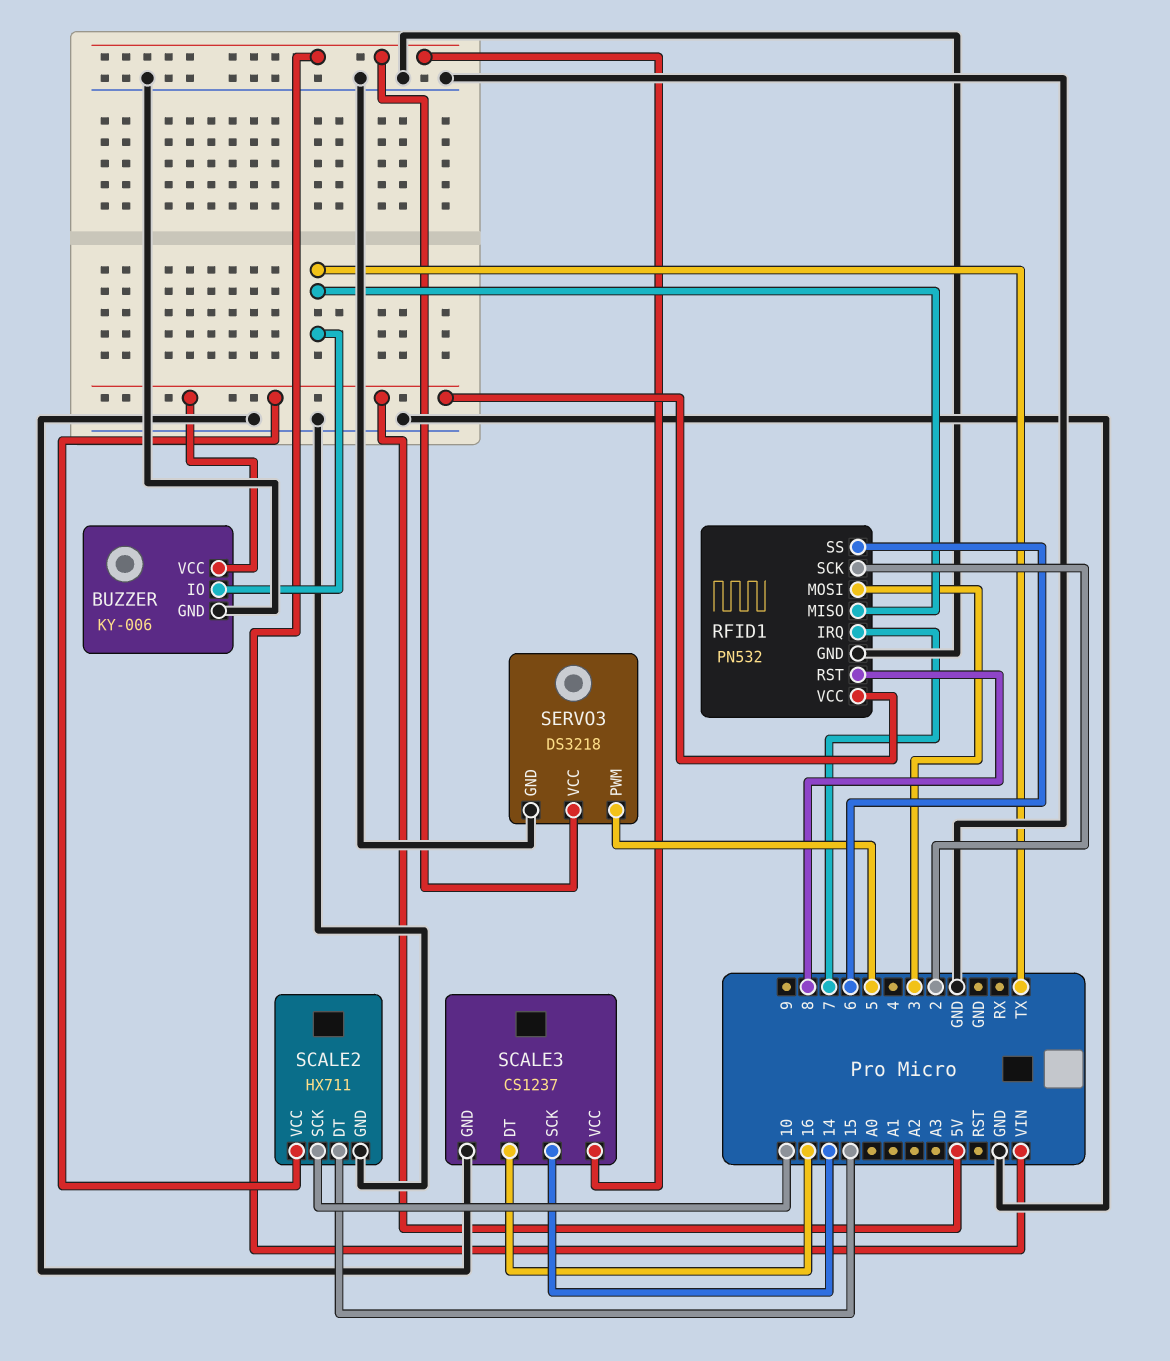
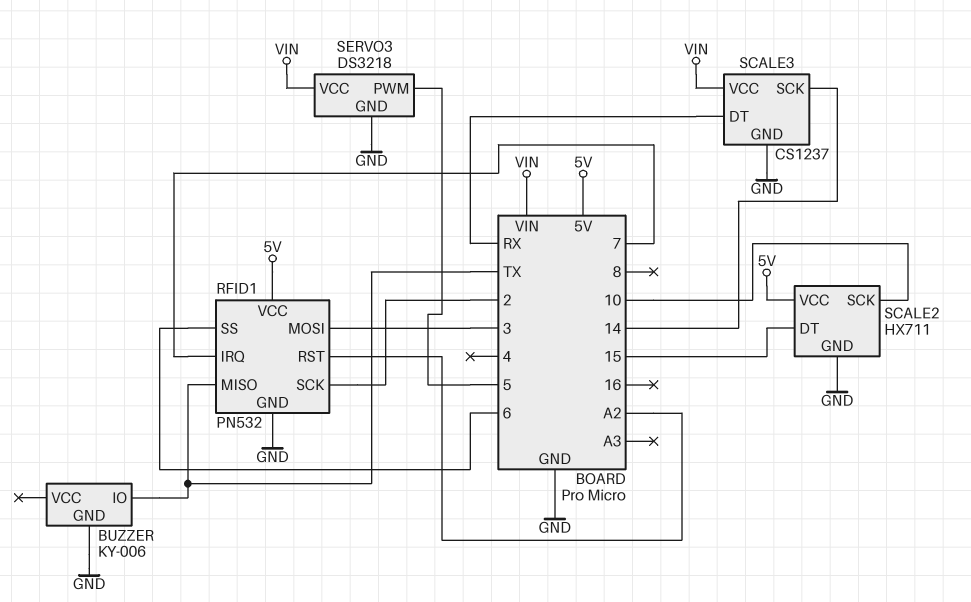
BUZZER pin VCC: 5V -> none
RFID1 pin RST: 8 -> A2
SCALE3 pin DT: 16 -> RX

